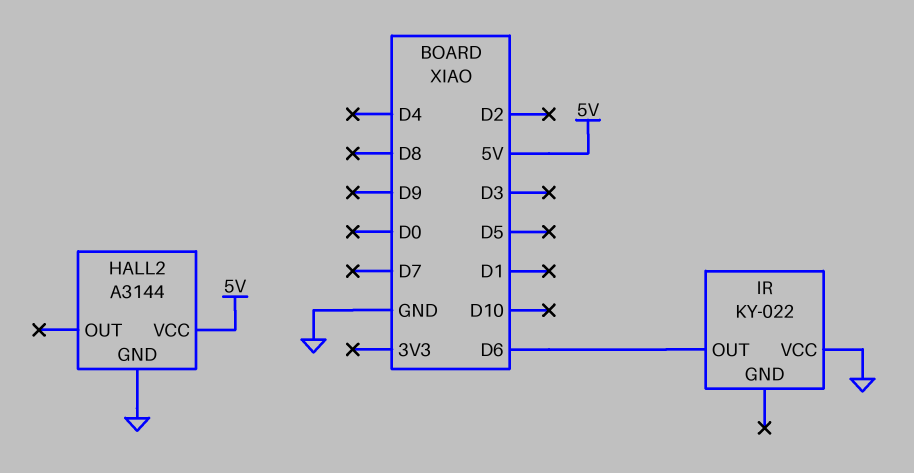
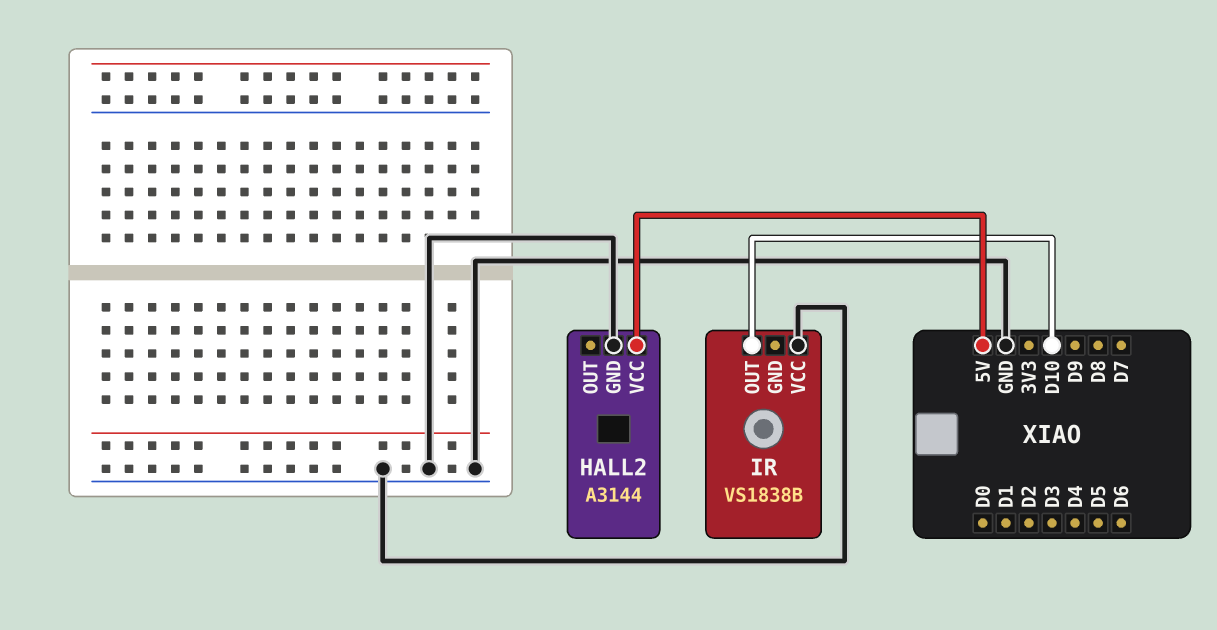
IR: KY-022 -> VS1838B
IR pin OUT: D6 -> D10

